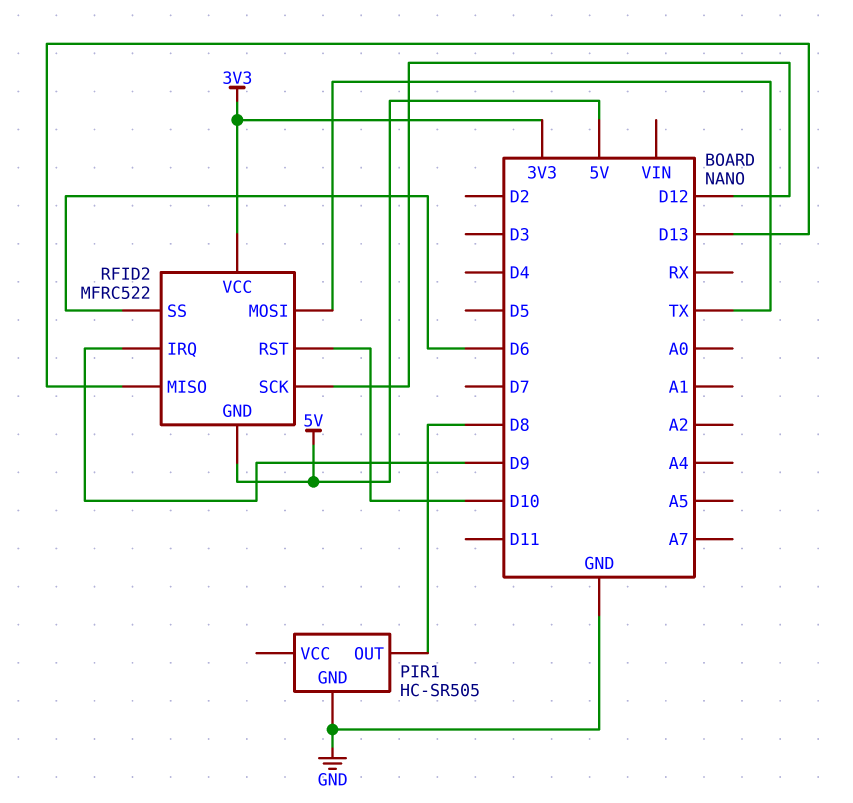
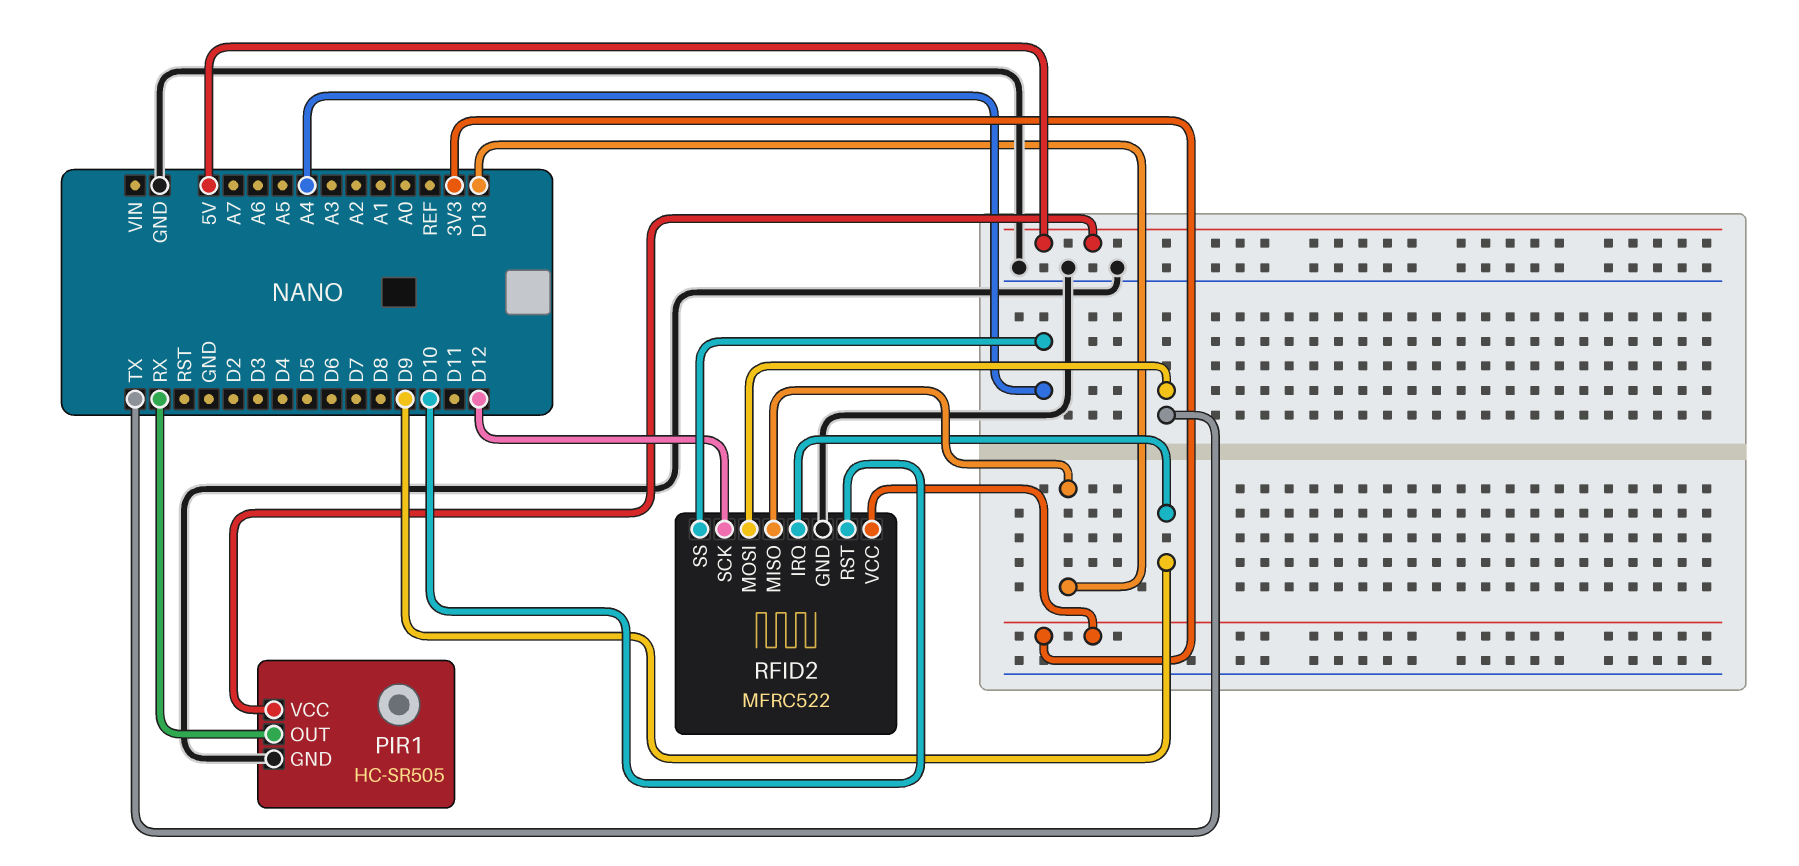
PIR1 pin OUT: D8 -> RX
PIR1 pin VCC: none -> 5V
RFID2 pin GND: 5V -> GND
RFID2 pin SS: D6 -> A4

